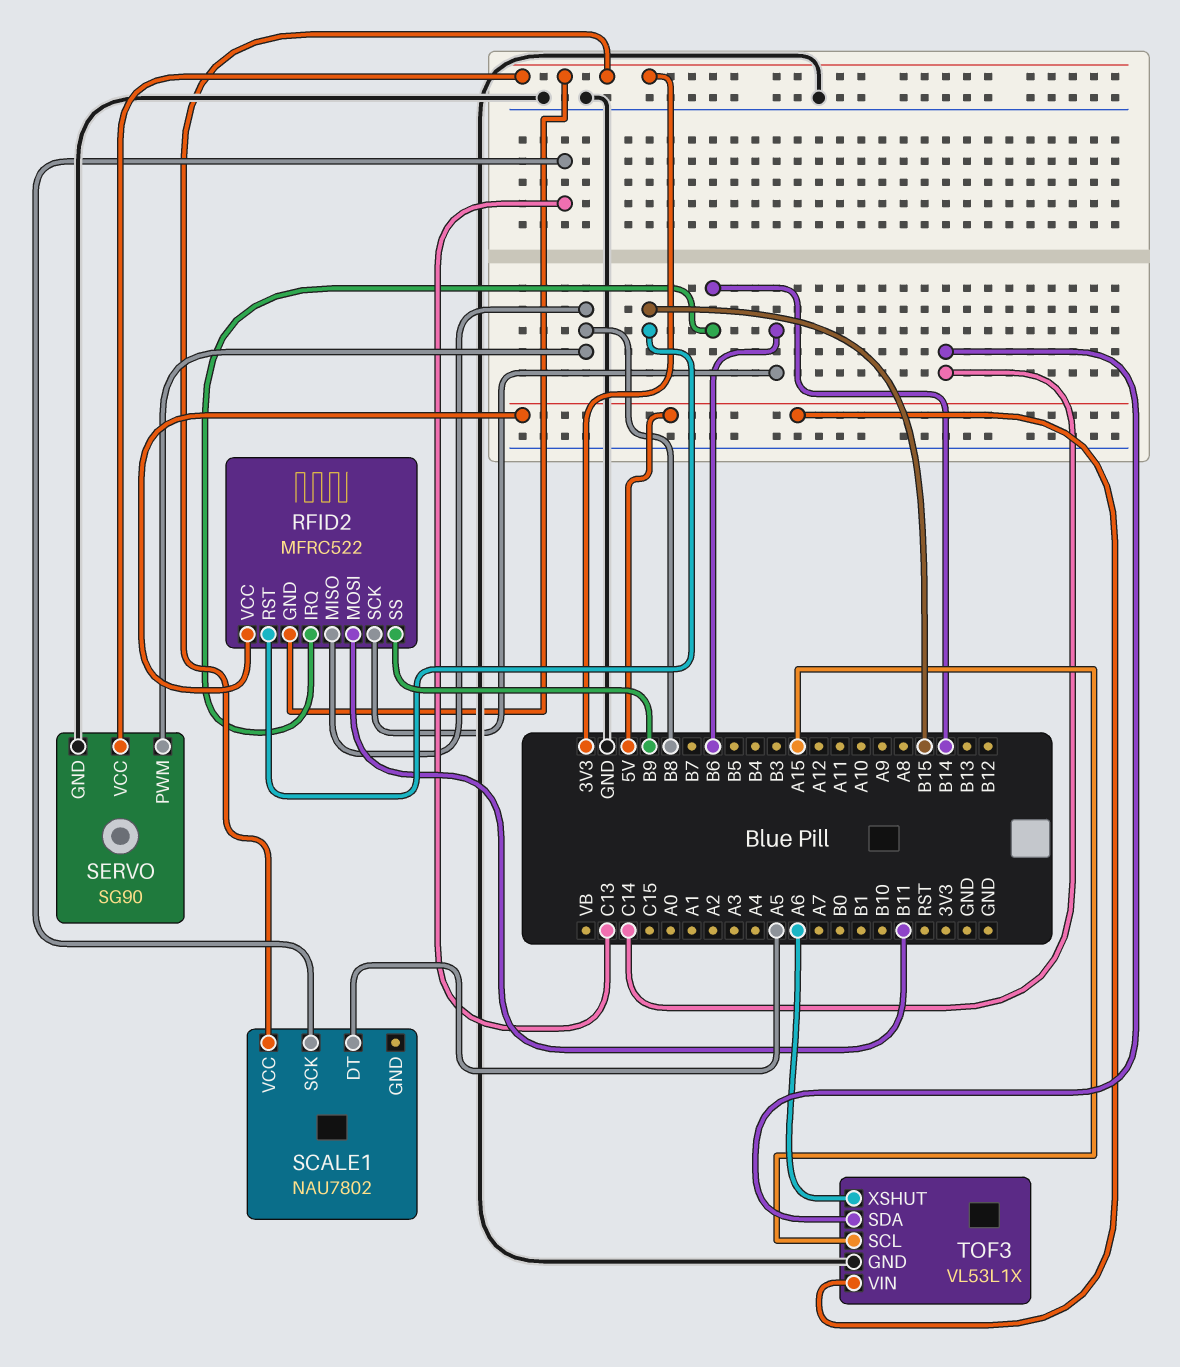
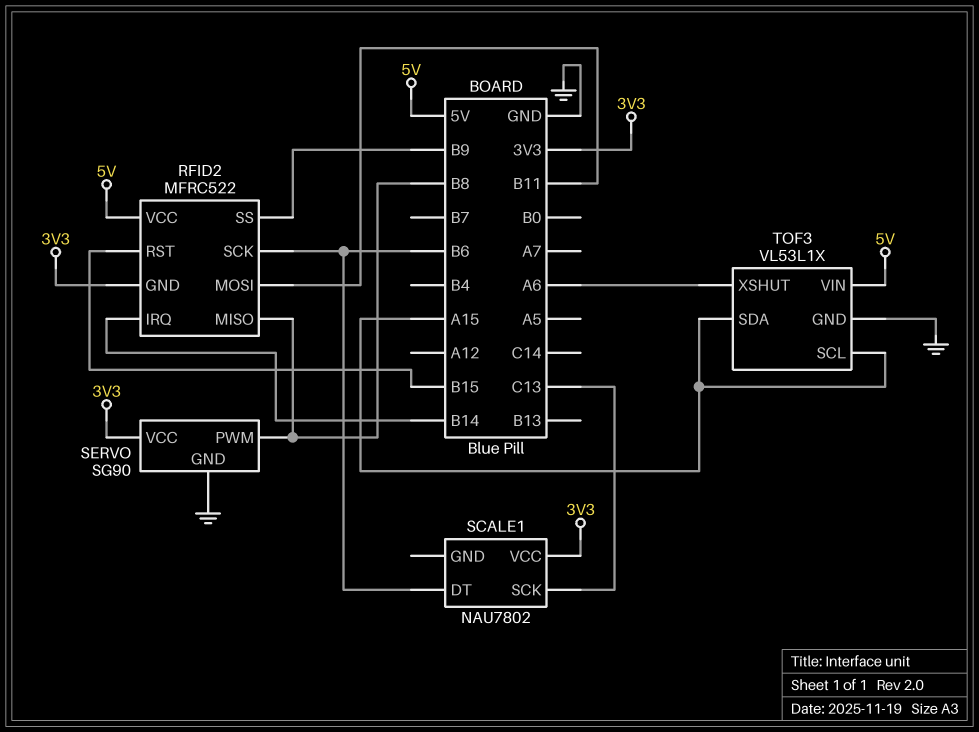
SCALE1 pin DT: A5 -> B6
TOF3 pin SDA: C14 -> A15

